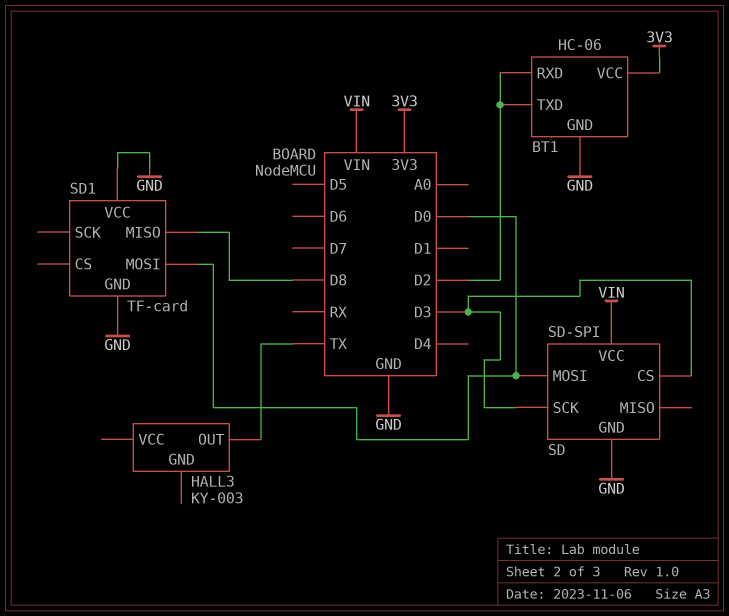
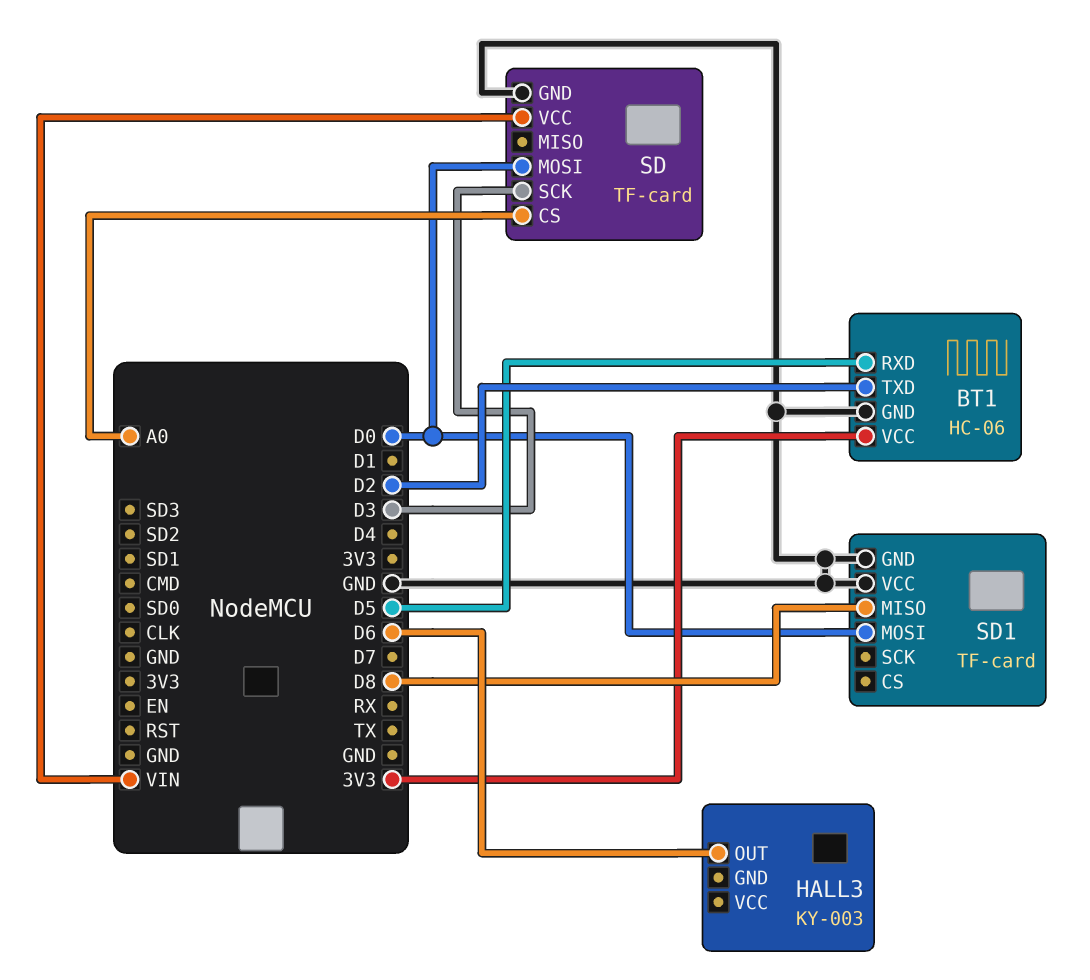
BT1 pin RXD: D2 -> D5
HALL3 pin OUT: TX -> D6
SD: SD-SPI -> TF-card
SD pin CS: D3 -> A0

